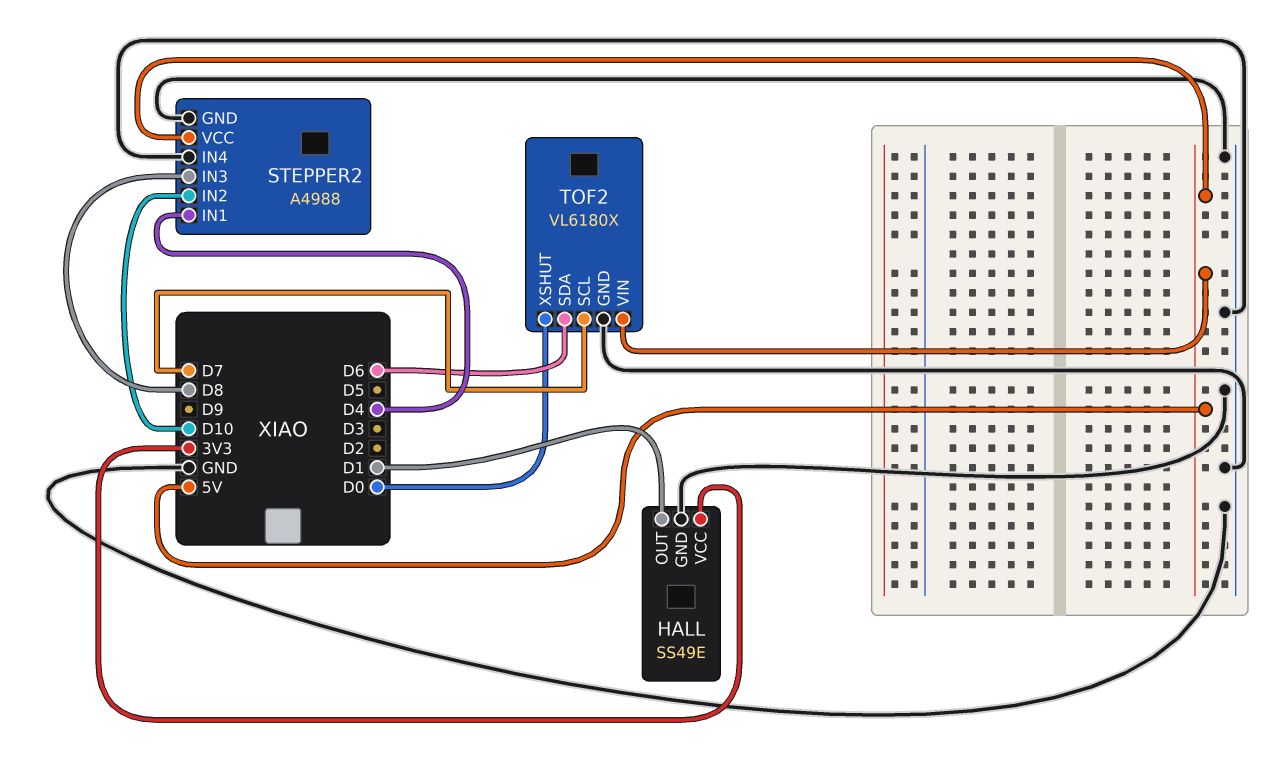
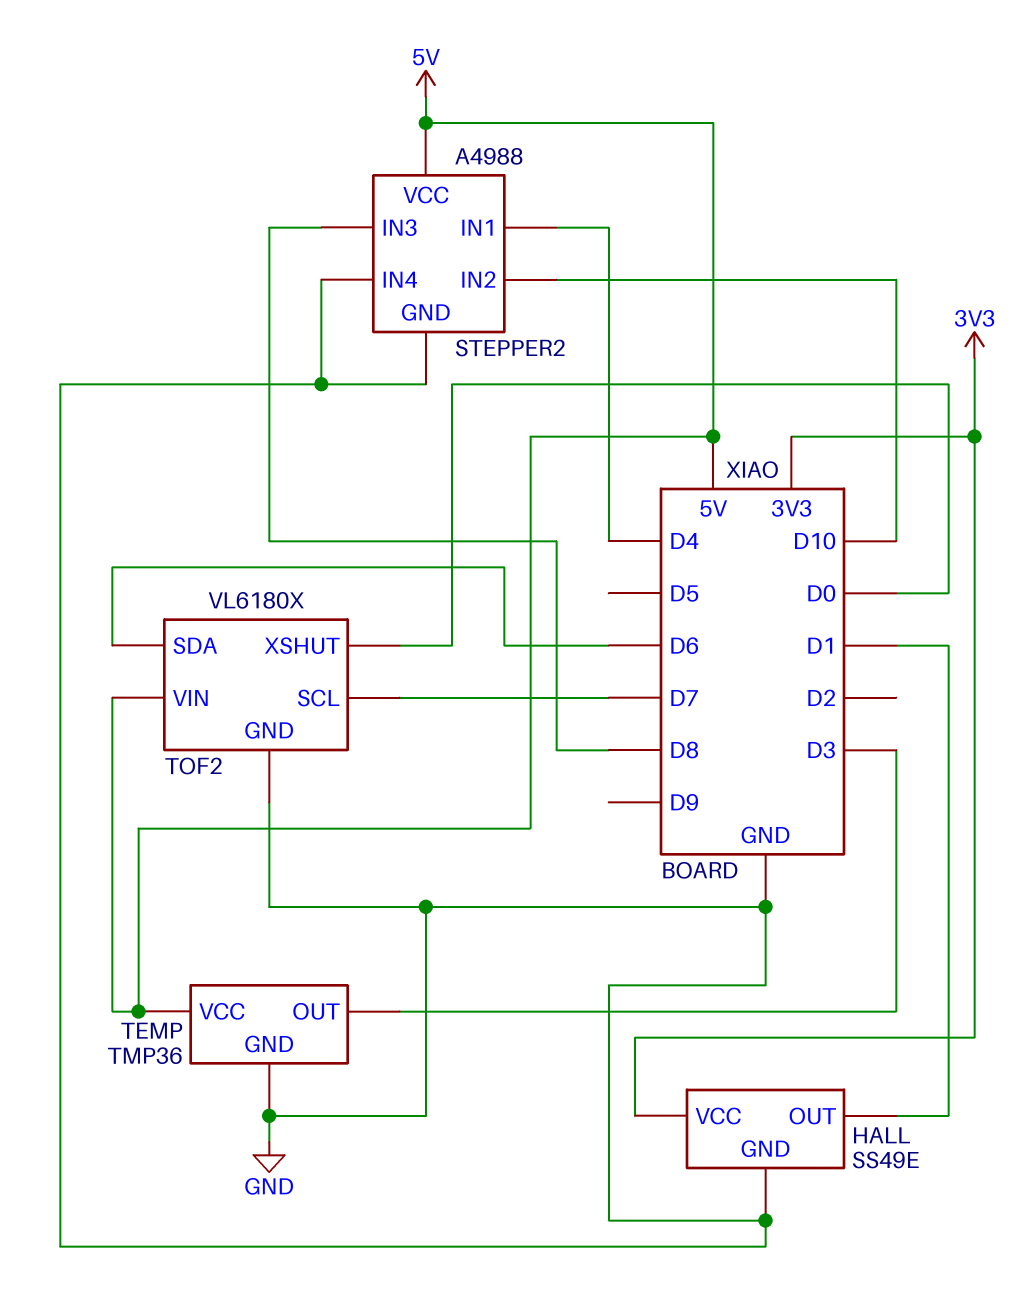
TEMP: none -> TMP36
TEMP pin GND: none -> GND
TEMP pin OUT: none -> D3
TEMP pin VCC: none -> 5V

